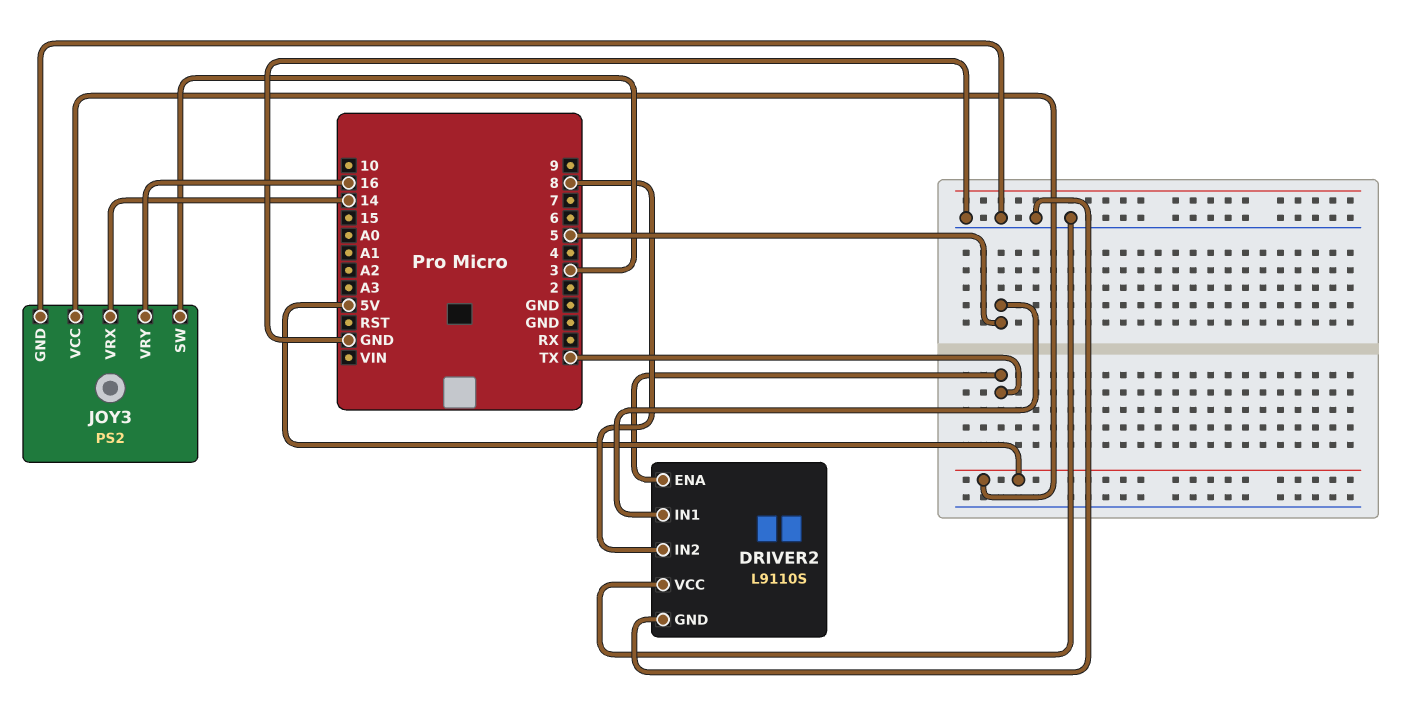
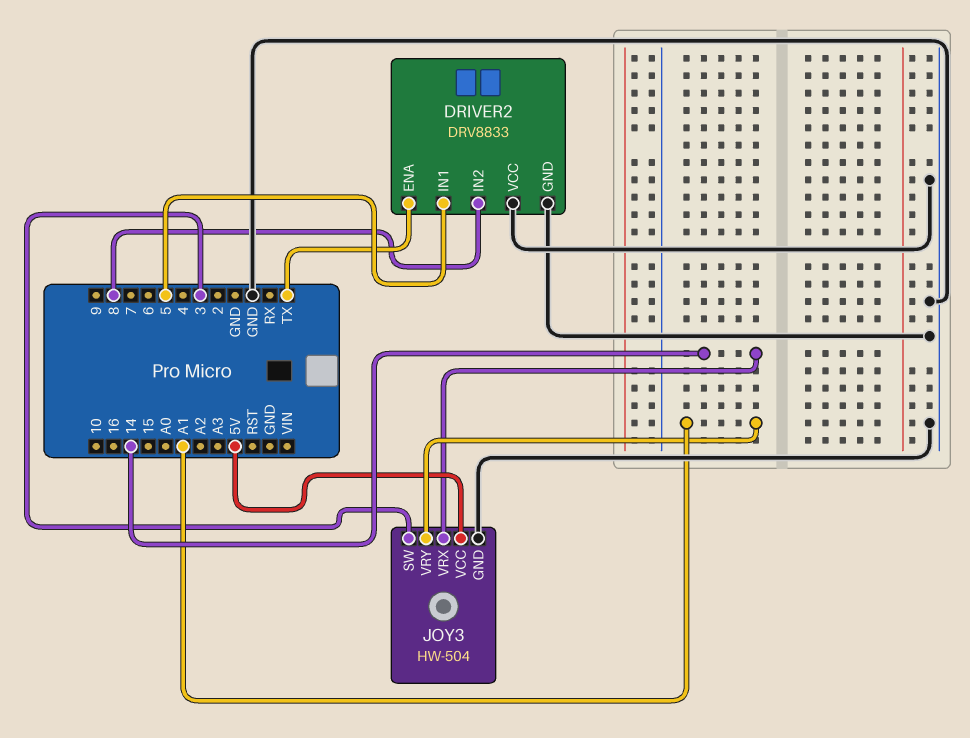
DRIVER2: L9110S -> DRV8833
JOY3: PS2 -> HW-504
JOY3 pin VRY: 16 -> A1

